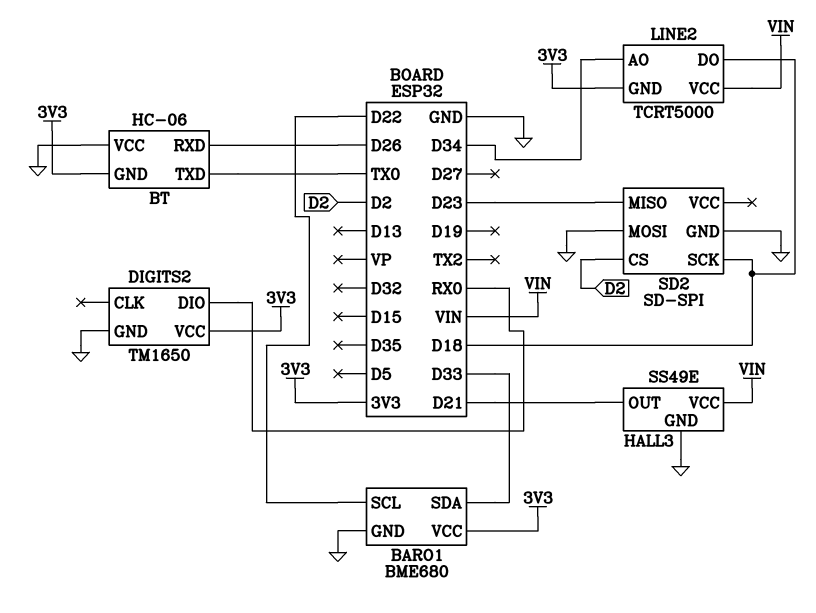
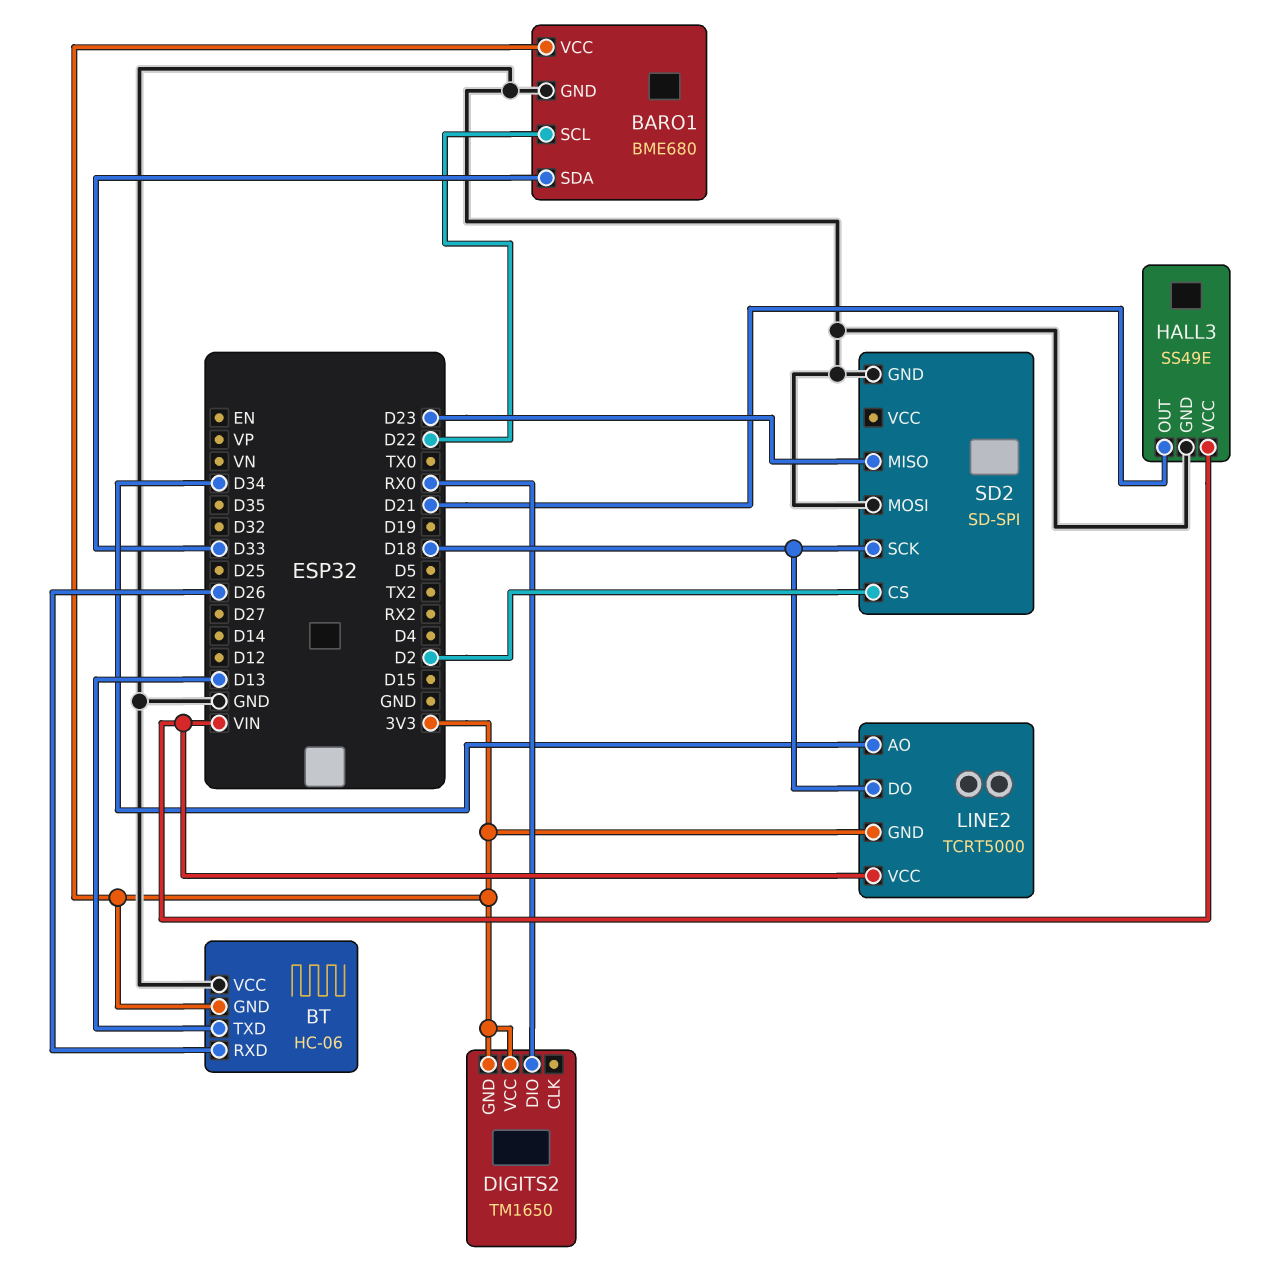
BT pin TXD: TX0 -> D13
DIGITS2 pin GND: GND -> 3V3

